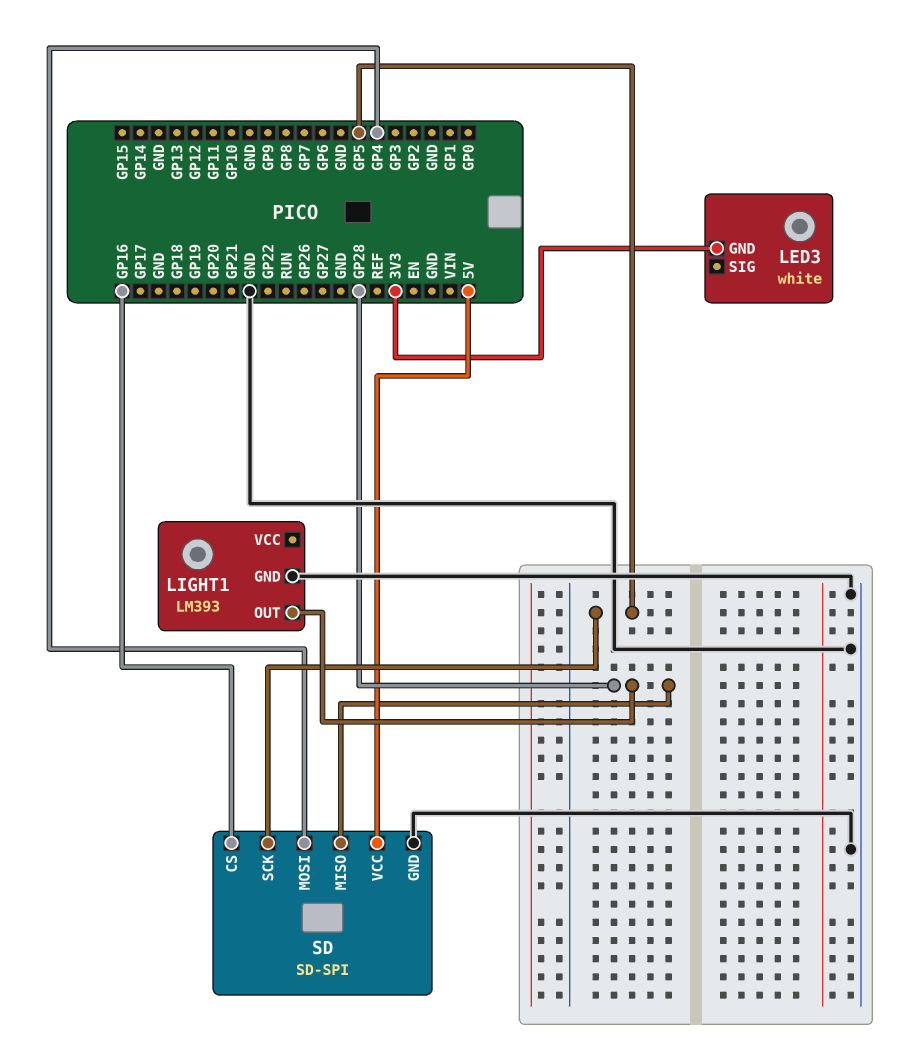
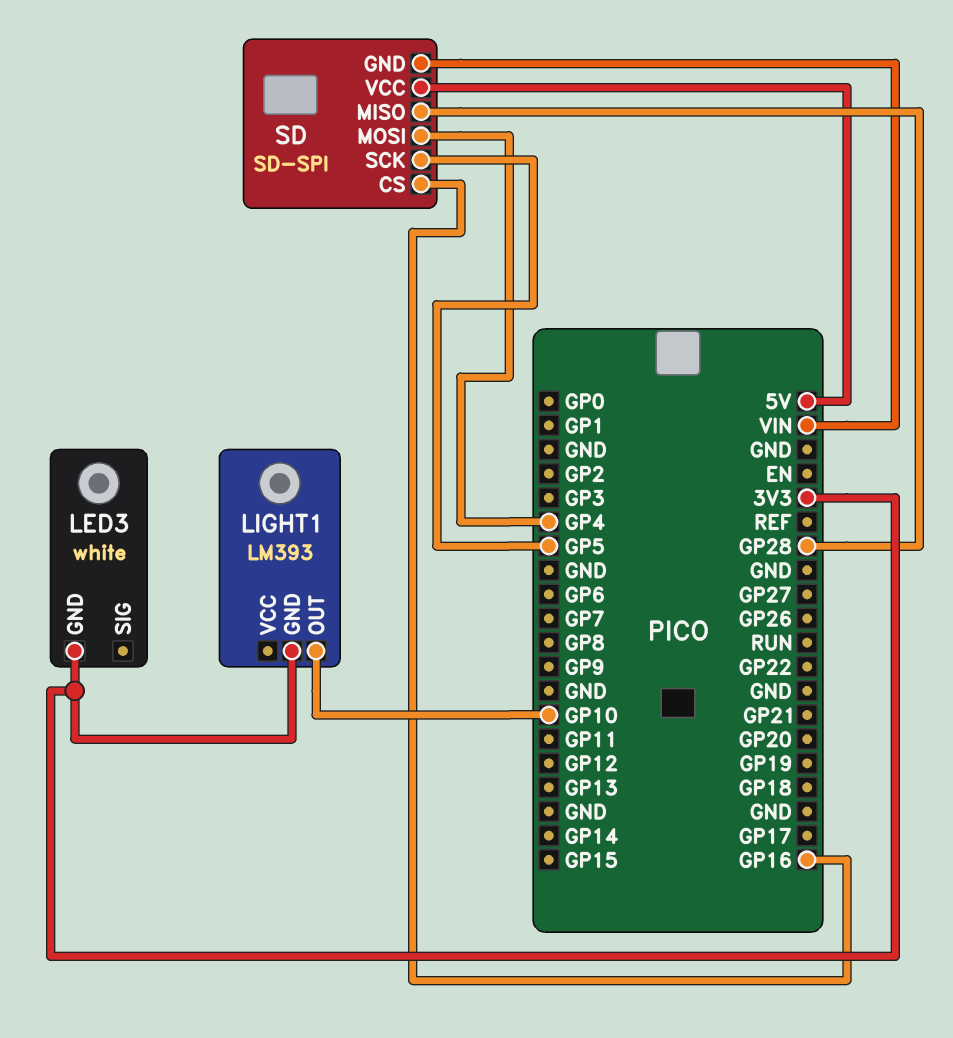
LIGHT1 pin GND: GND -> 3V3
LIGHT1 pin OUT: GP28 -> GP10
SD pin GND: GND -> VIN

